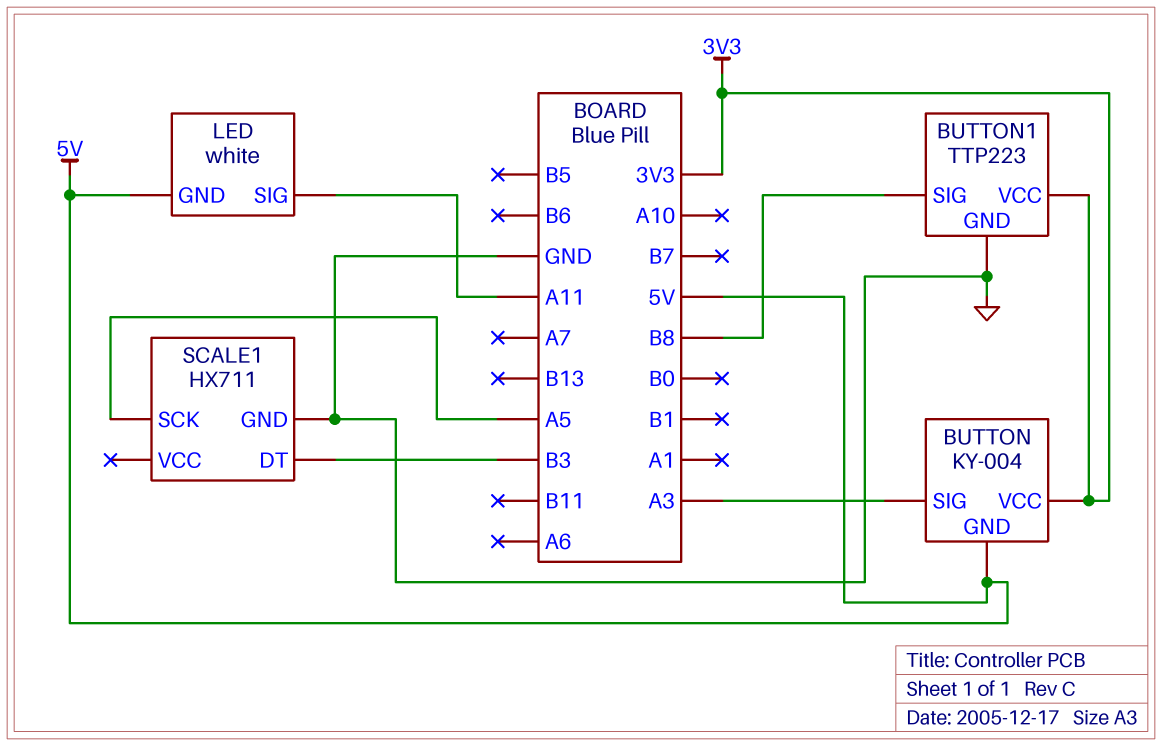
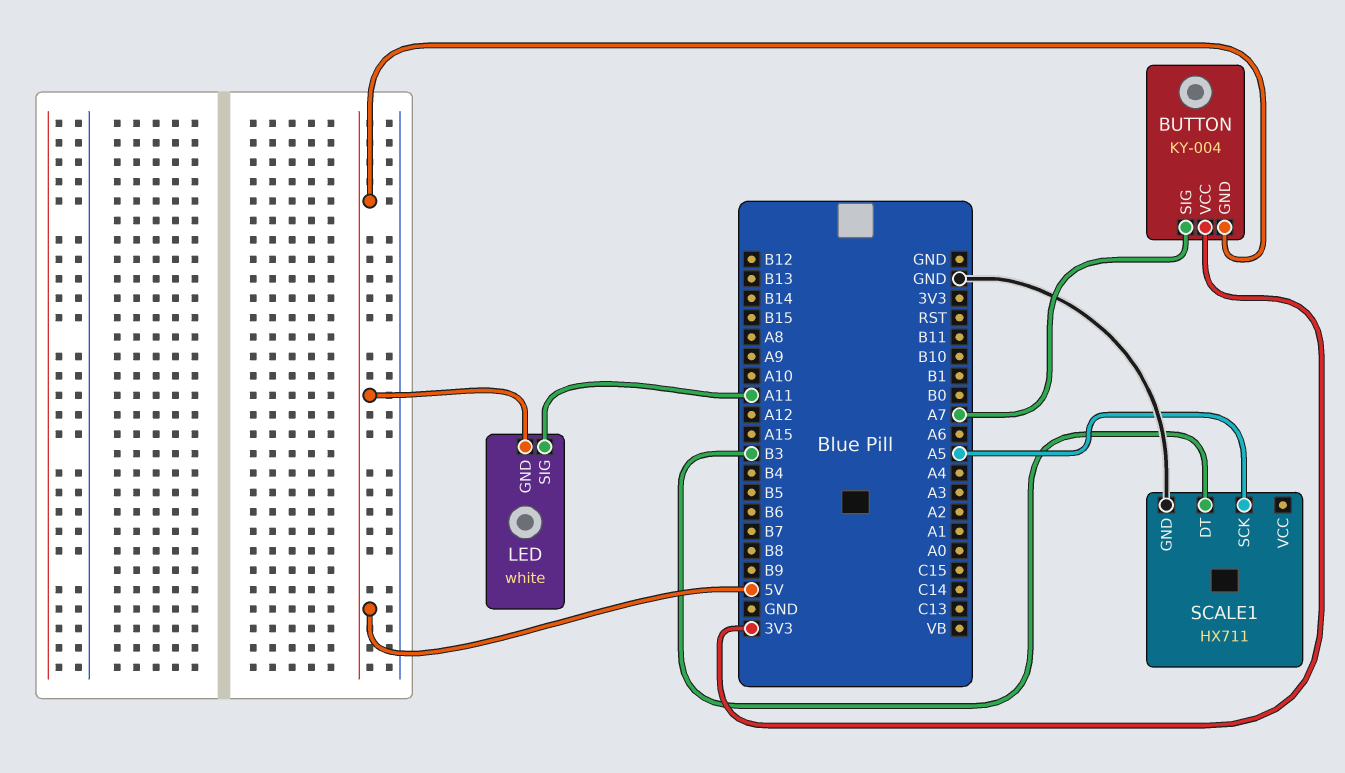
BUTTON pin SIG: A3 -> A7
BUTTON1: TTP223 -> none
BUTTON1 pin GND: GND -> none
BUTTON1 pin SIG: B8 -> none
BUTTON1 pin VCC: 3V3 -> none

